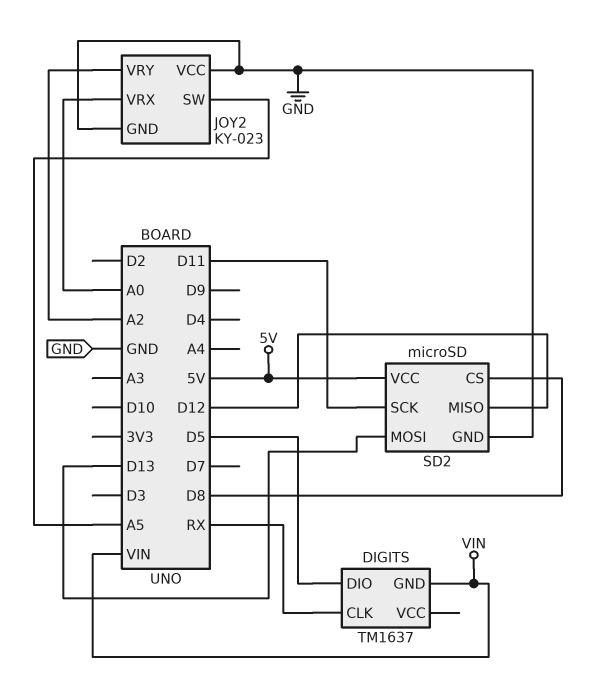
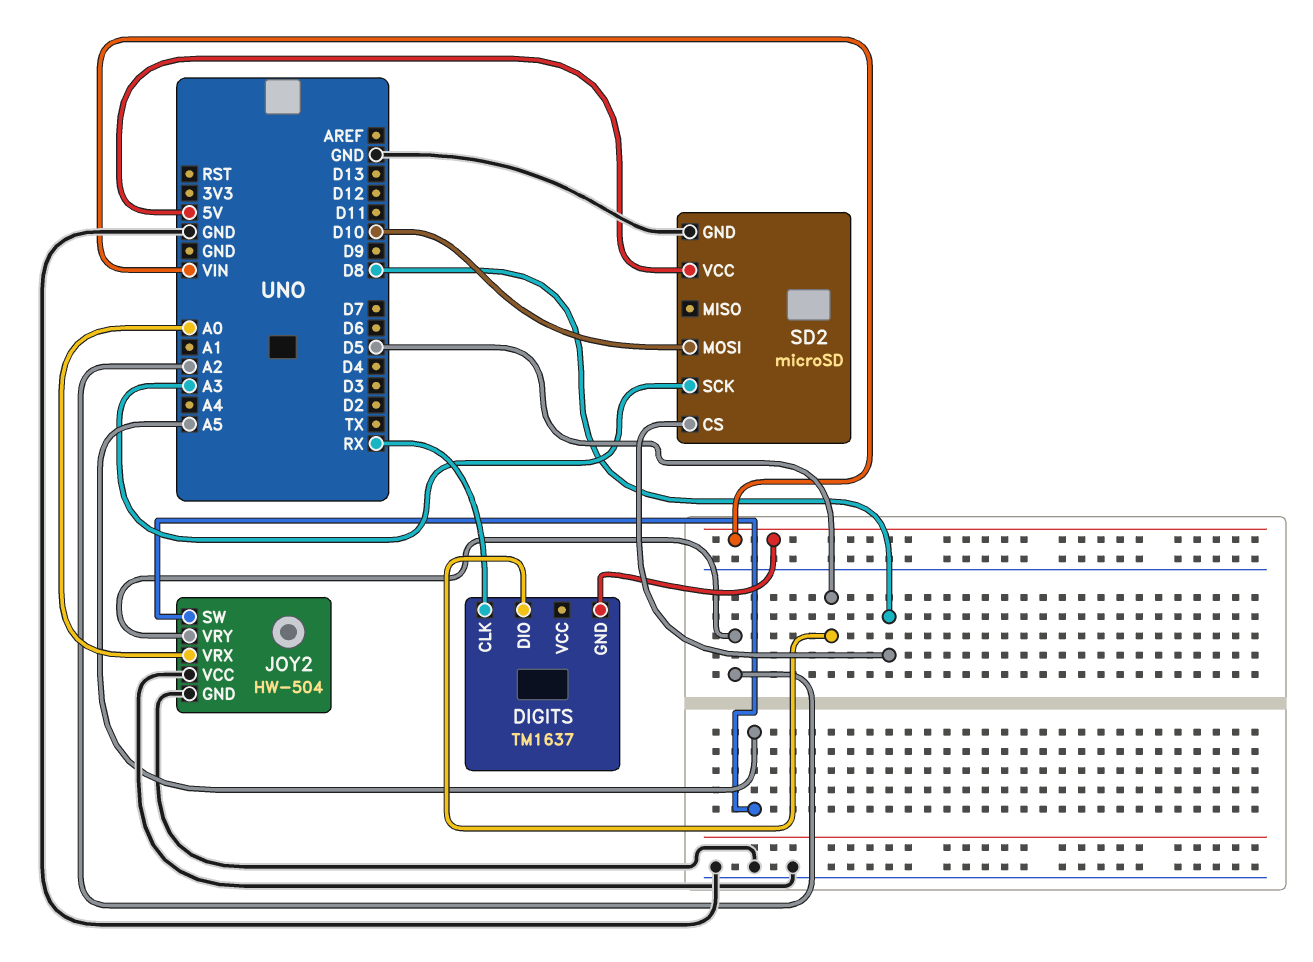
JOY2: KY-023 -> HW-504
SD2 pin MISO: D12 -> none
SD2 pin MOSI: D13 -> D10
SD2 pin SCK: D11 -> A3

